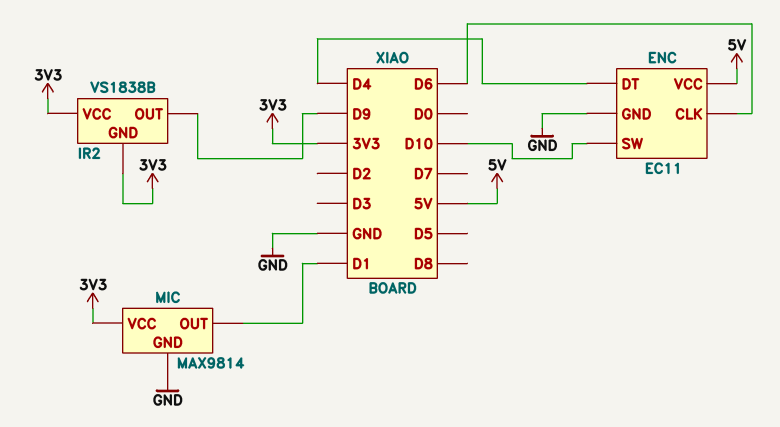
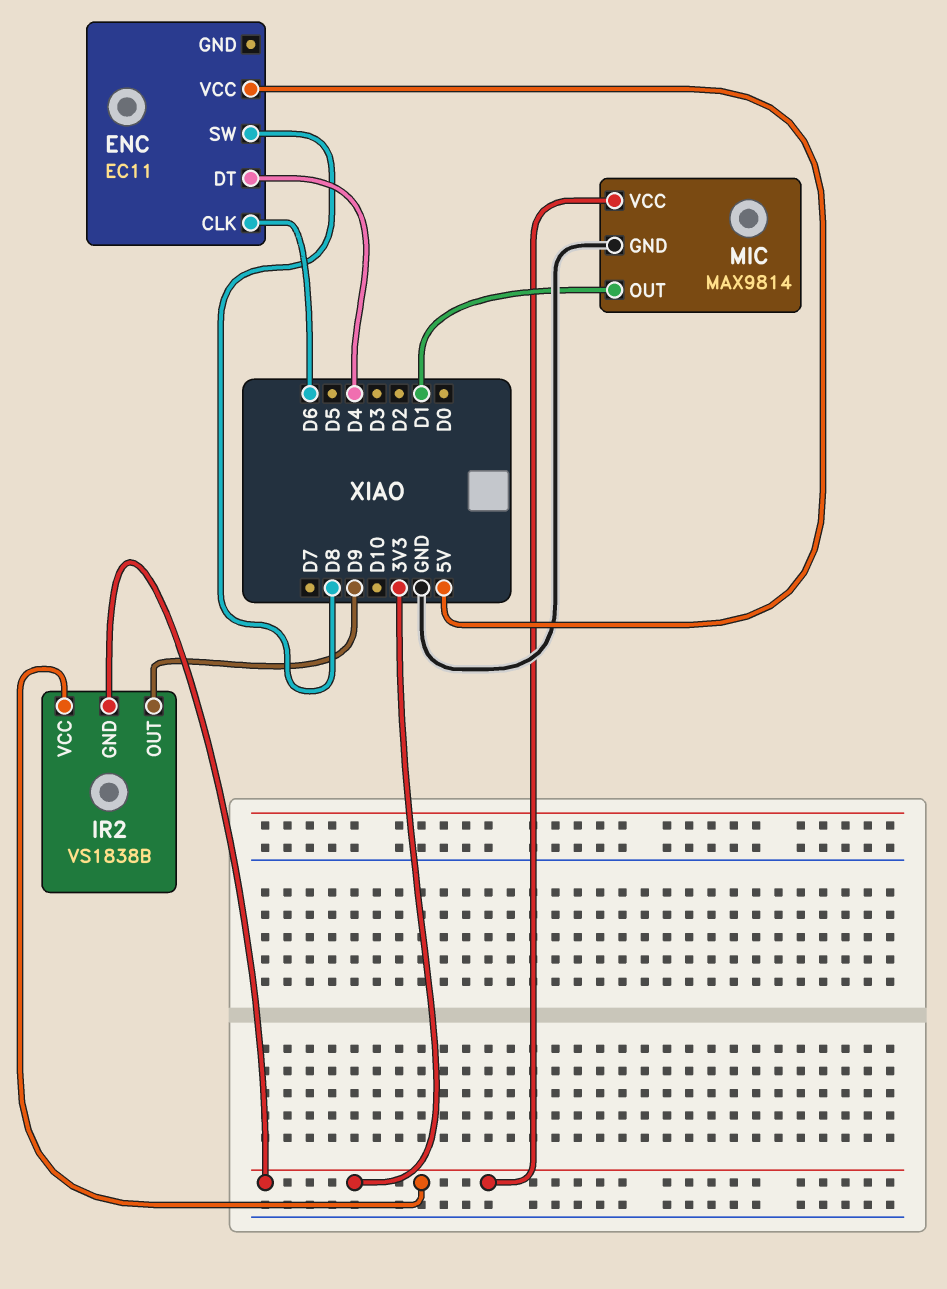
ENC pin GND: GND -> none
ENC pin SW: D10 -> D8

